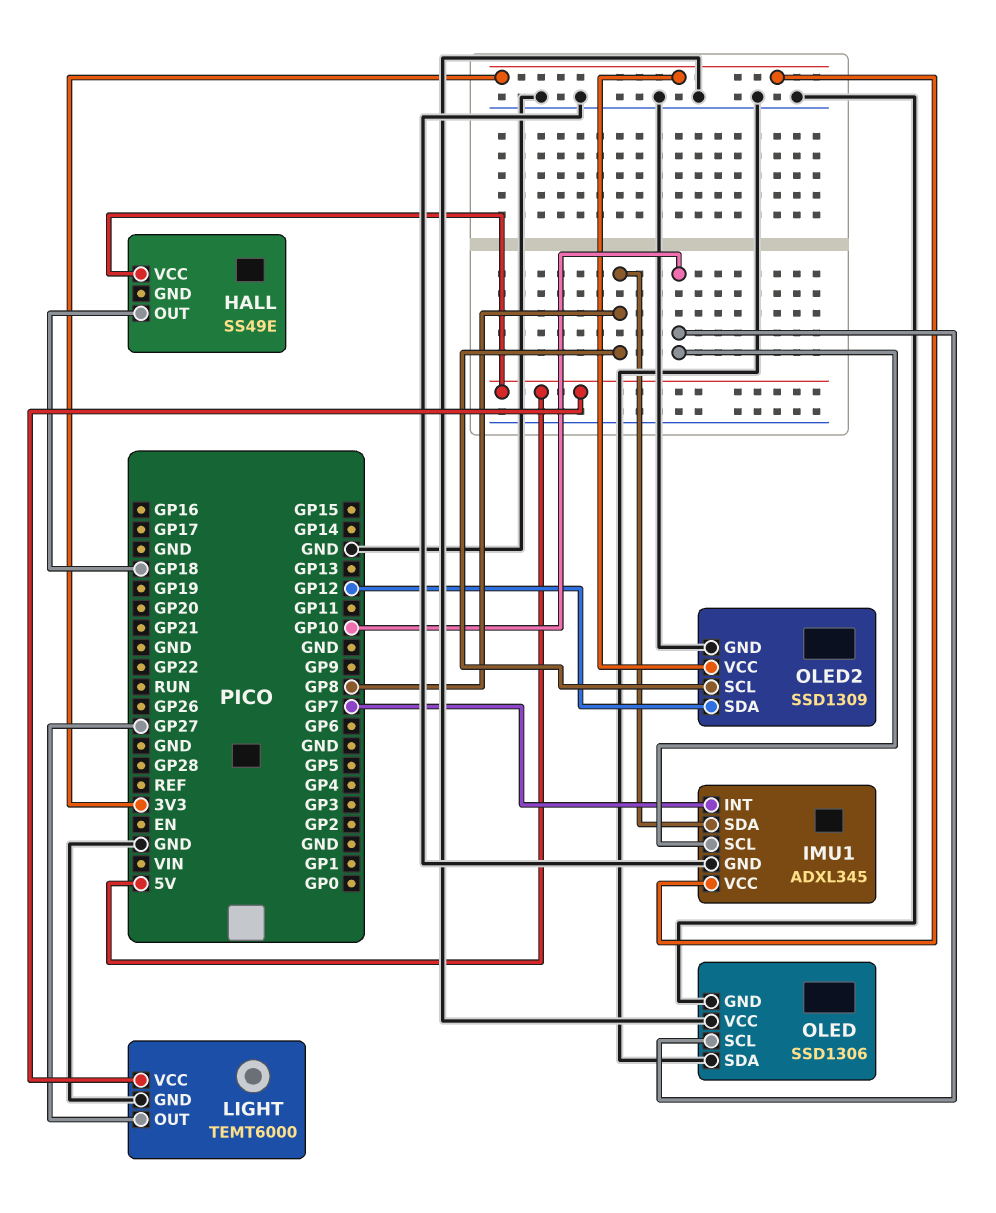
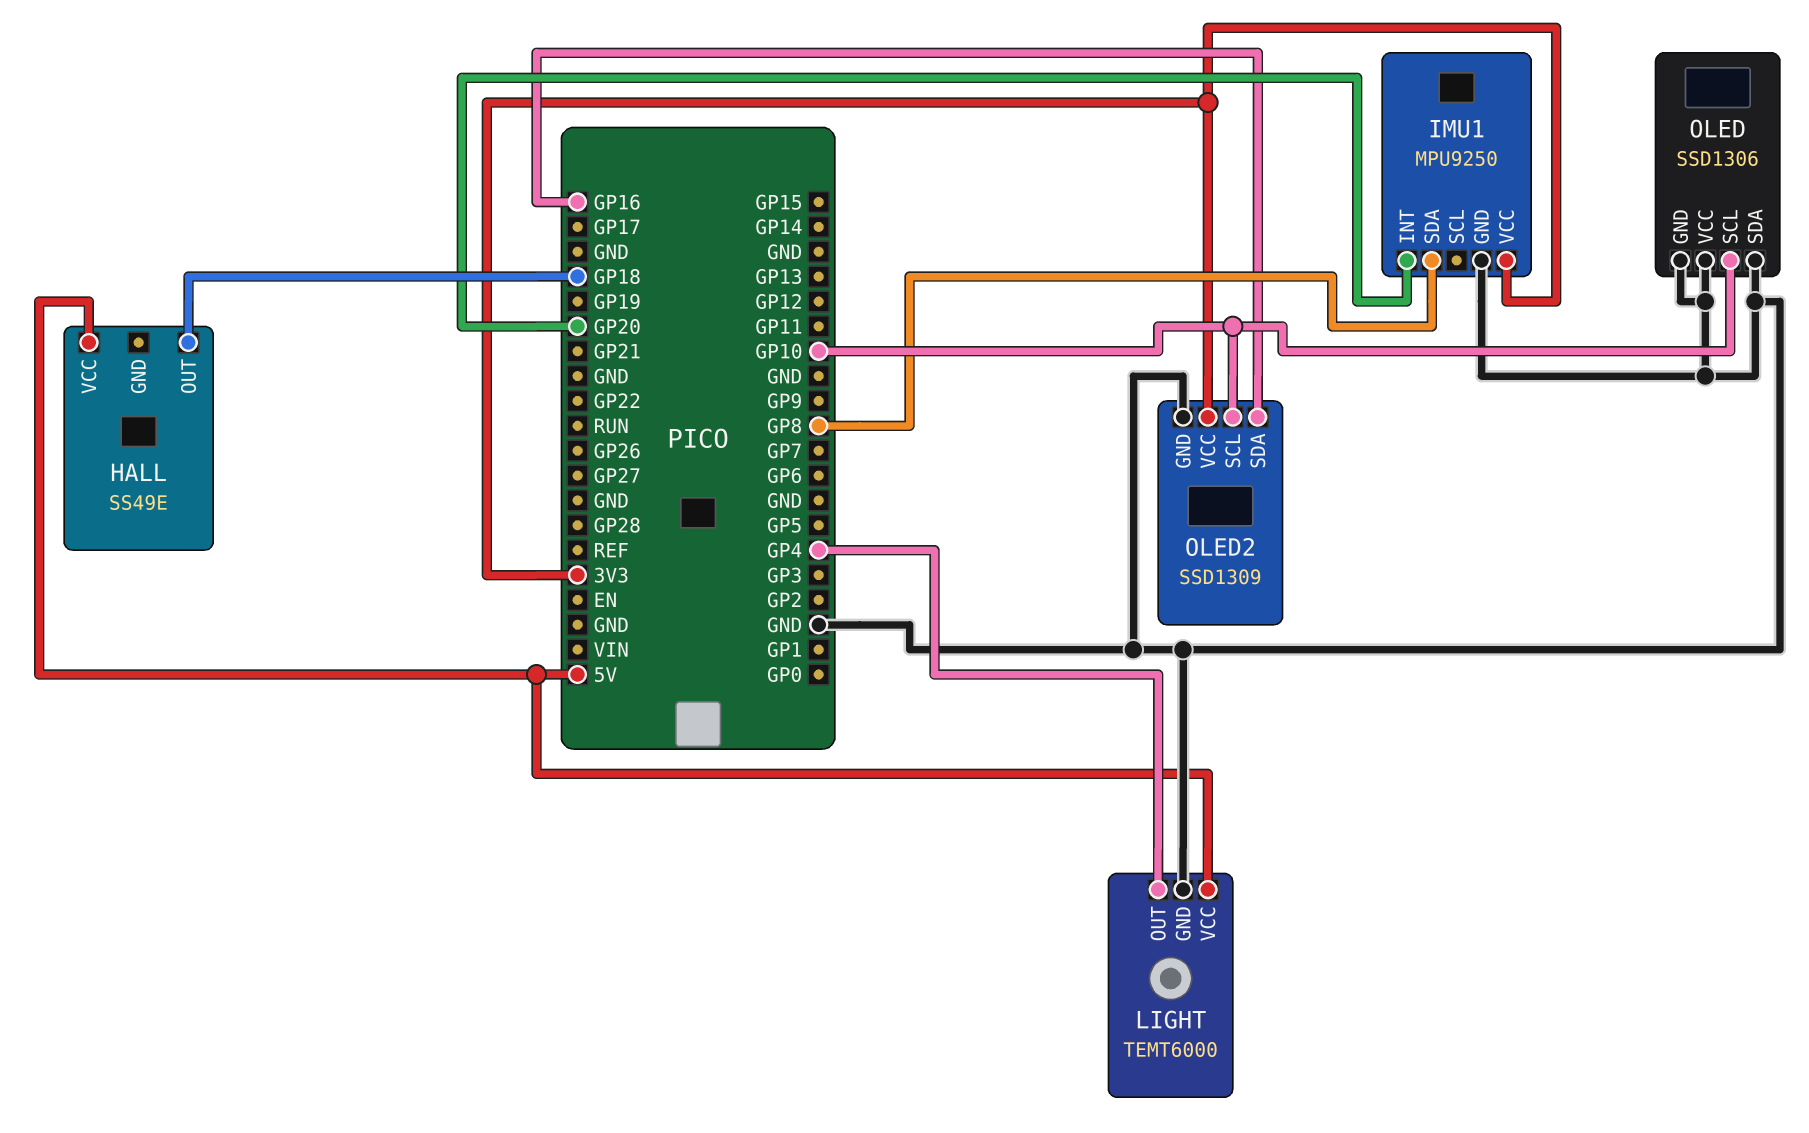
IMU1: ADXL345 -> MPU9250
IMU1 pin INT: GP7 -> GP20
IMU1 pin SCL: GP10 -> none
LIGHT pin OUT: GP27 -> GP4
OLED2 pin SCL: GP8 -> GP10
OLED2 pin SDA: GP12 -> GP16

